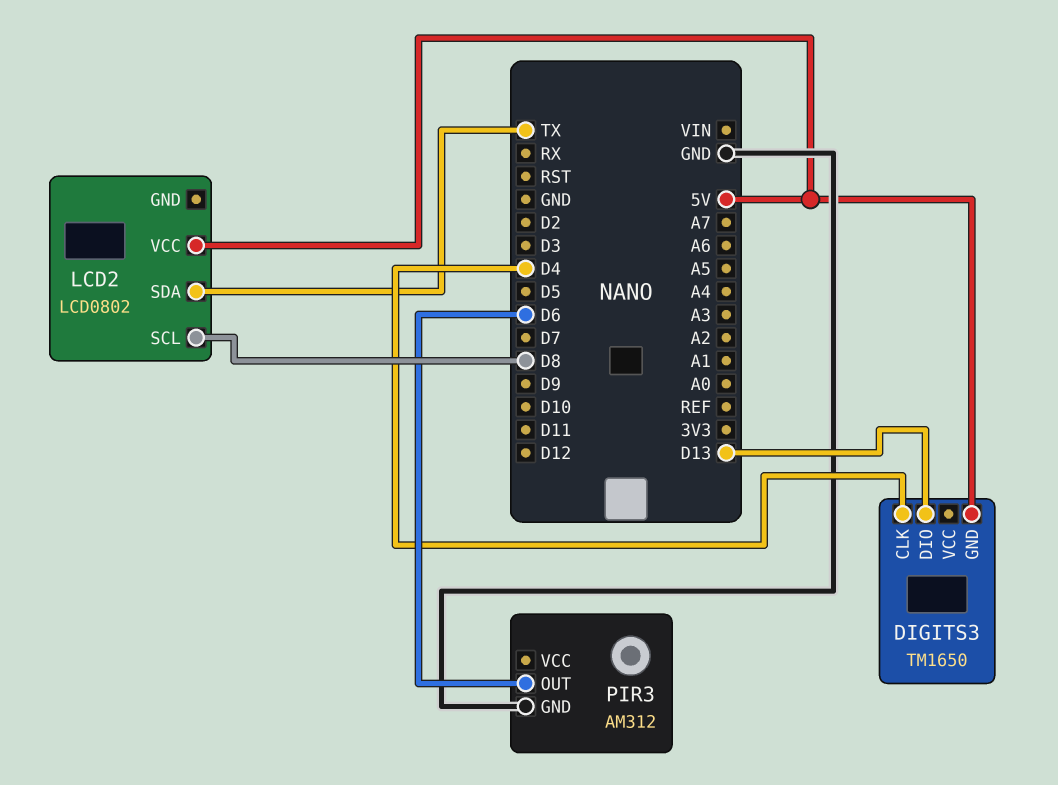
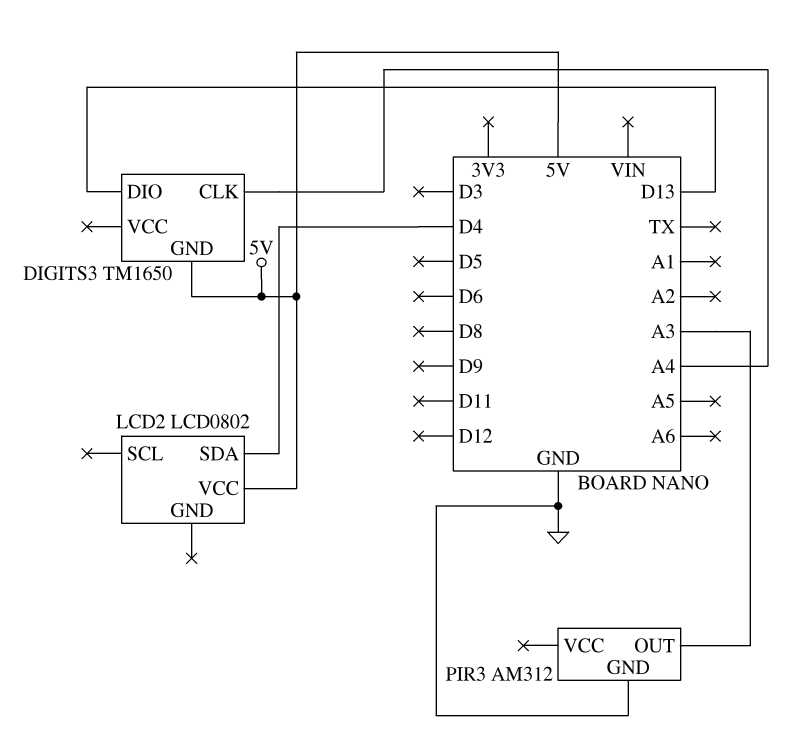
DIGITS3 pin CLK: D4 -> A4
LCD2 pin SCL: D8 -> none
LCD2 pin SDA: TX -> D4
PIR3 pin OUT: D6 -> A3

